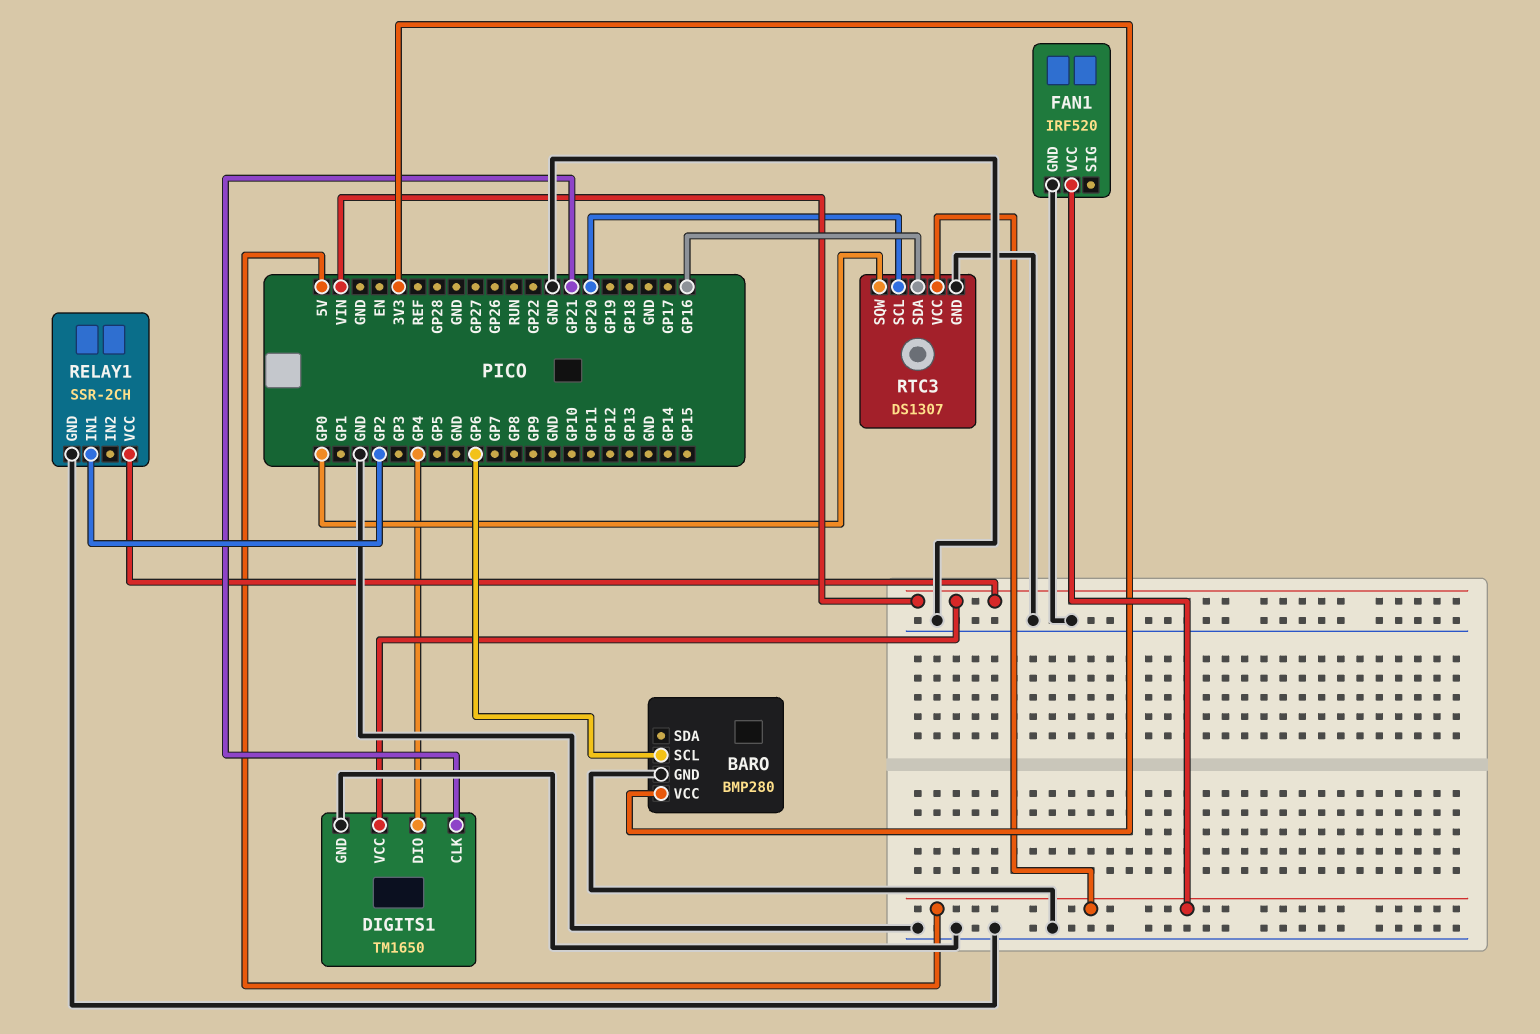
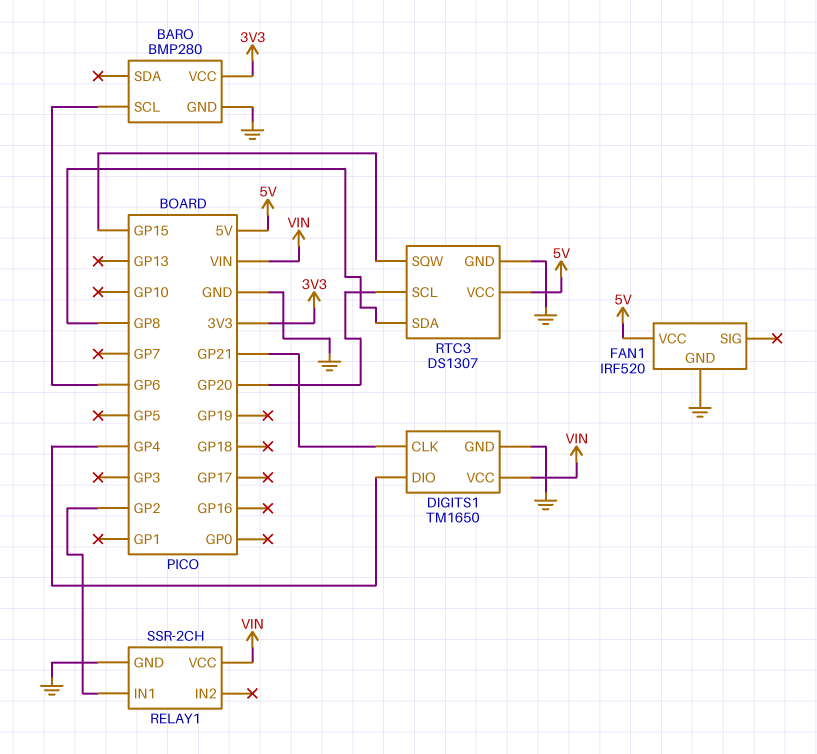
RTC3 pin SDA: GP16 -> GP8
RTC3 pin SQW: GP0 -> GP15

